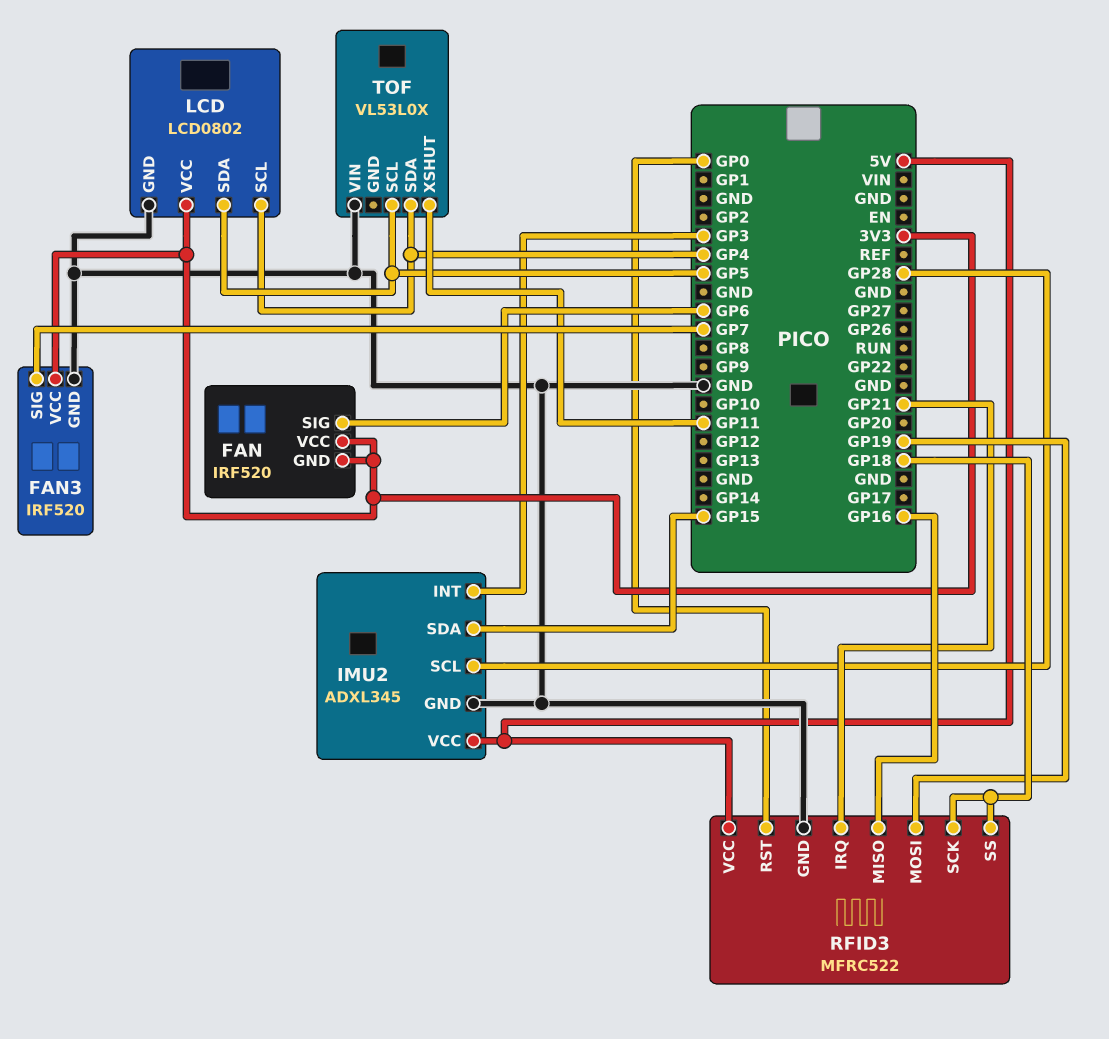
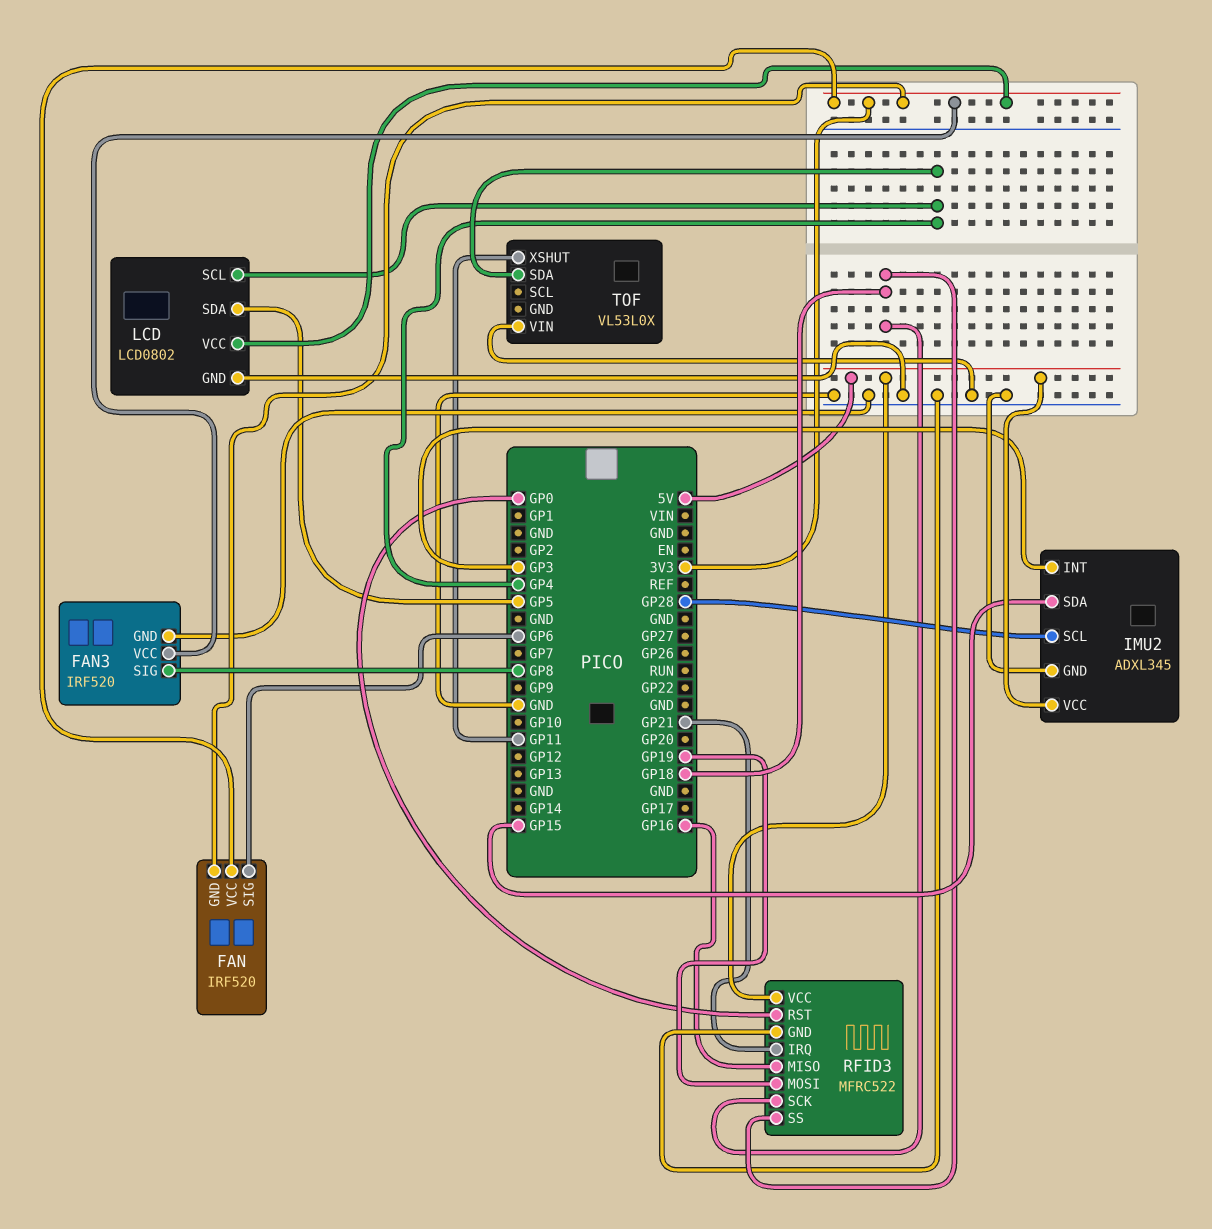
FAN3 pin SIG: GP7 -> GP8
TOF pin SCL: GP5 -> none

